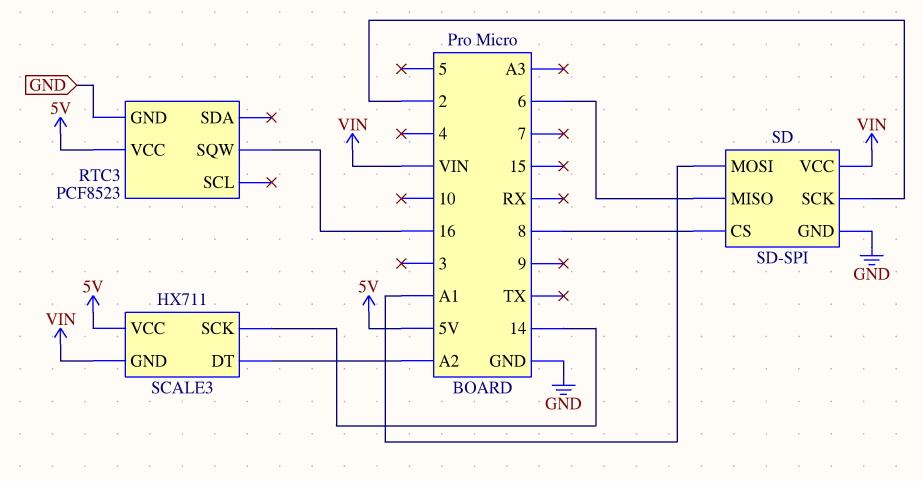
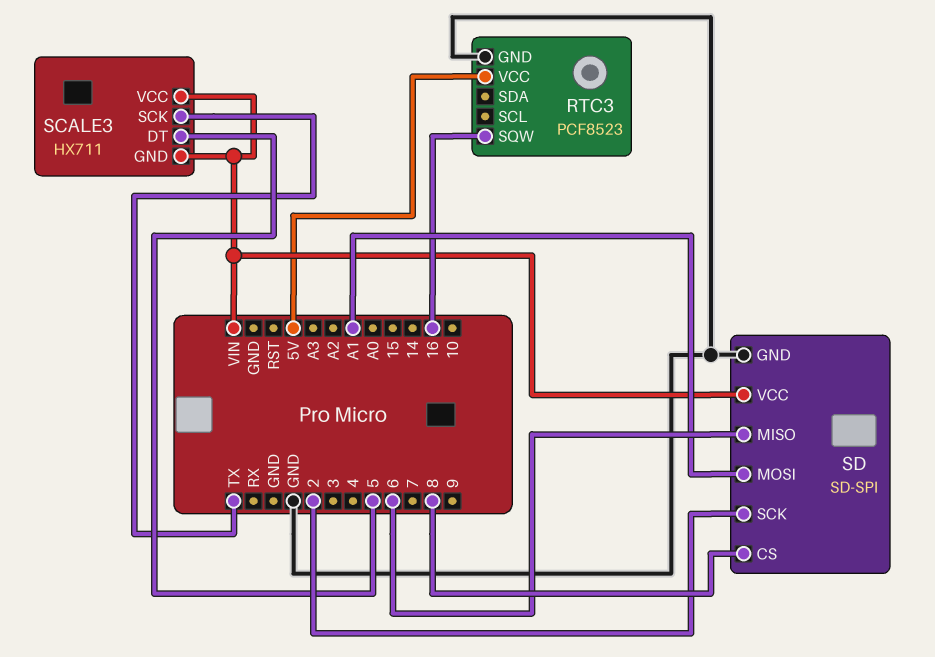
SCALE3 pin DT: A2 -> 5
SCALE3 pin SCK: 14 -> TX
SCALE3 pin VCC: 5V -> VIN

